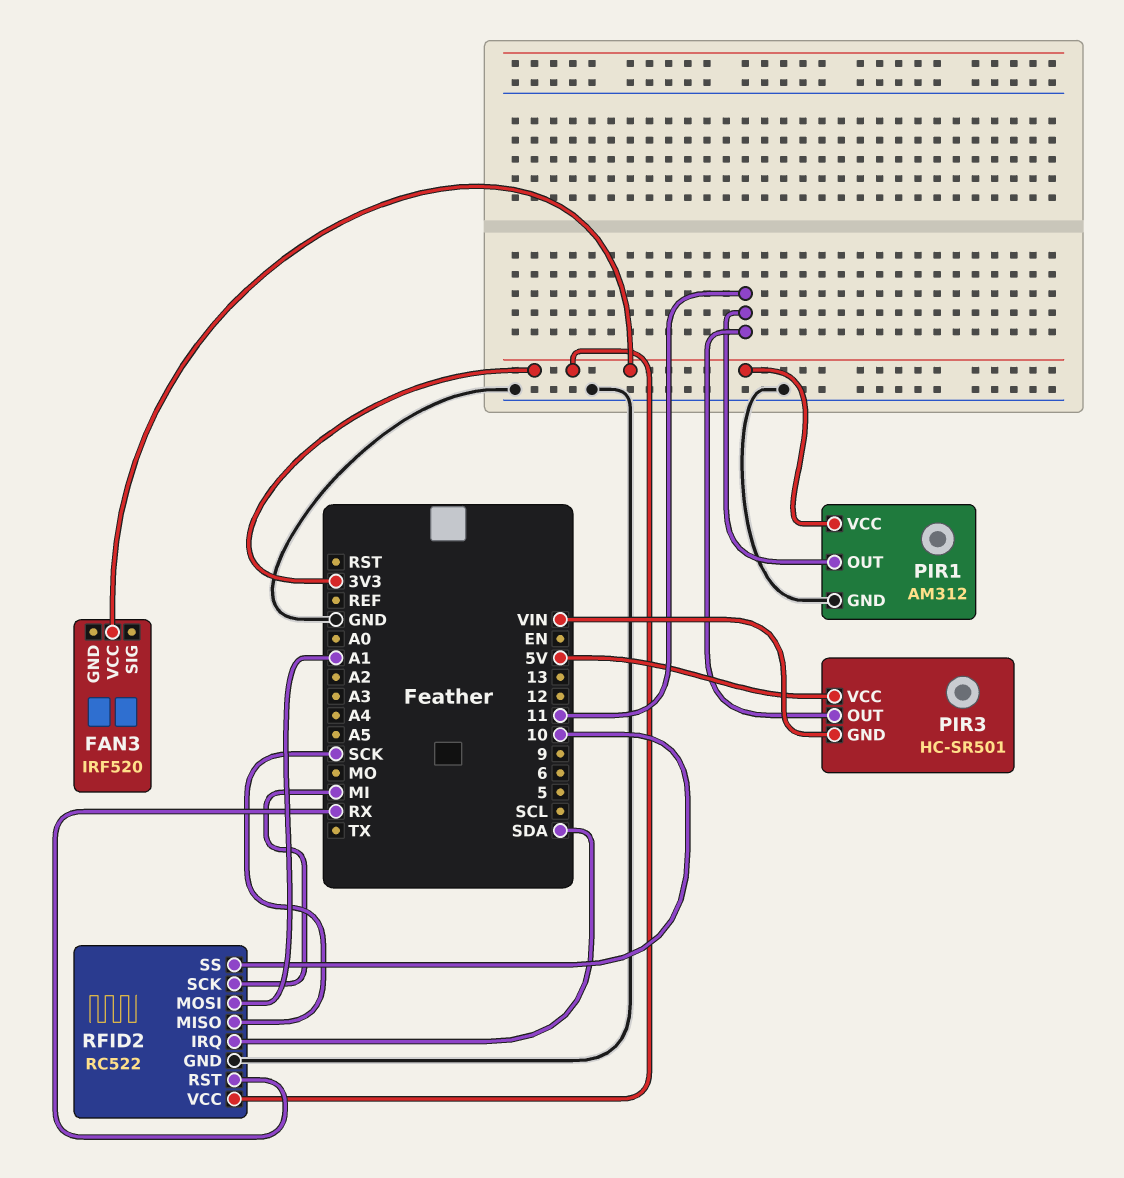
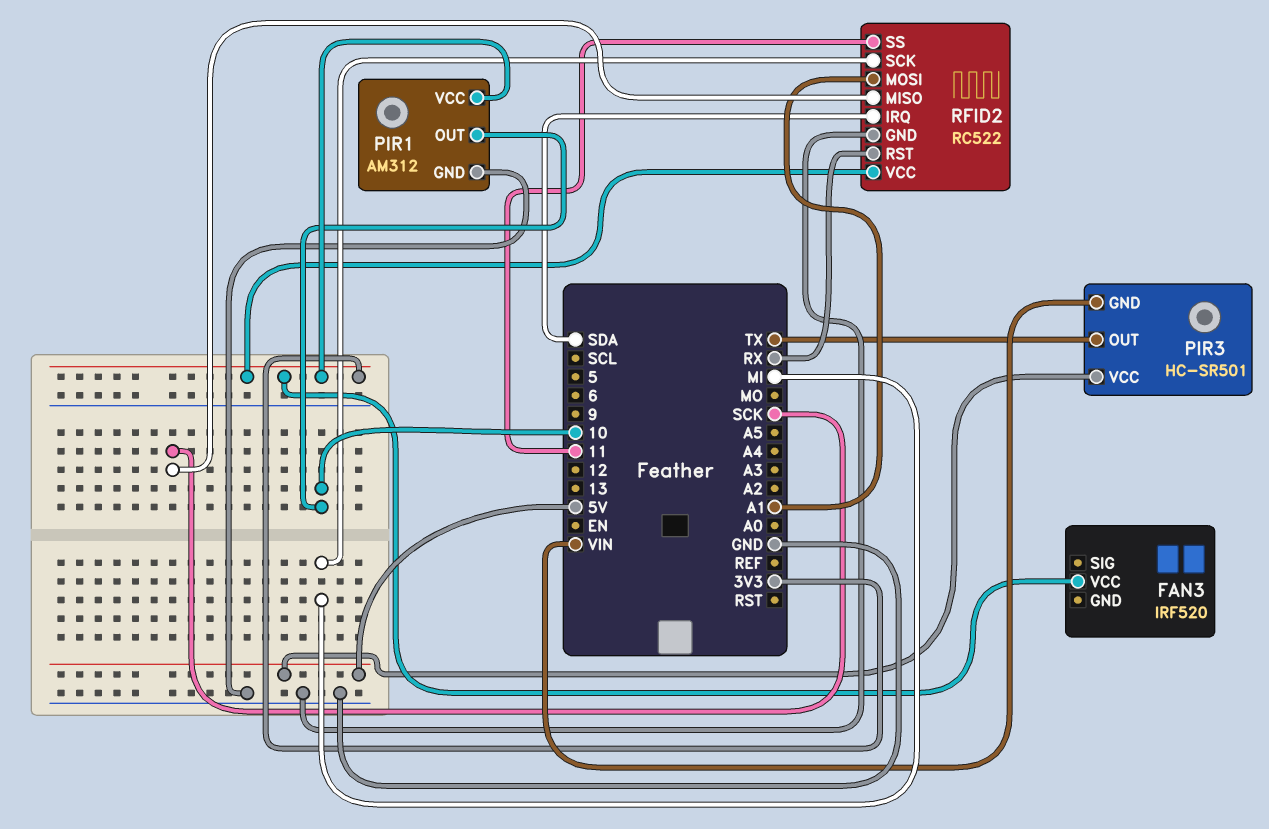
PIR1 pin OUT: 11 -> 10
PIR3 pin OUT: 11 -> TX
RFID2 pin SS: 10 -> 11

